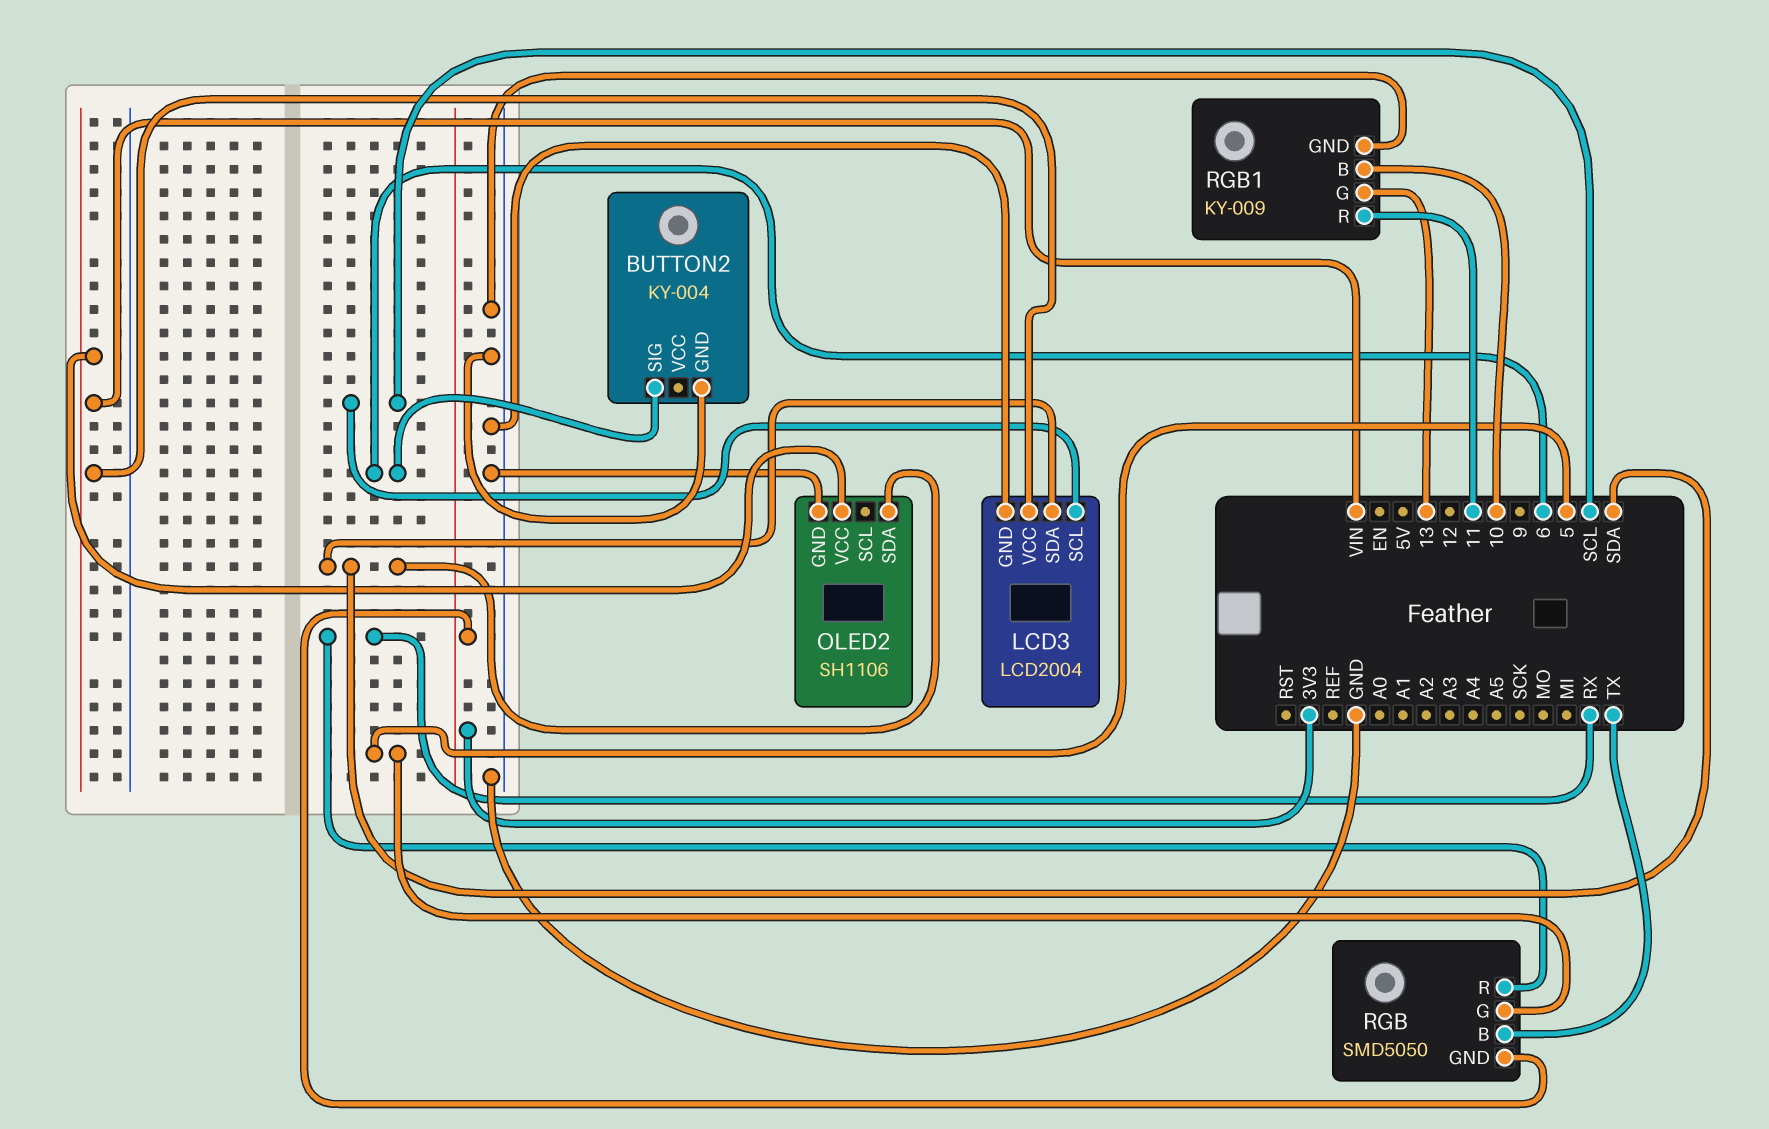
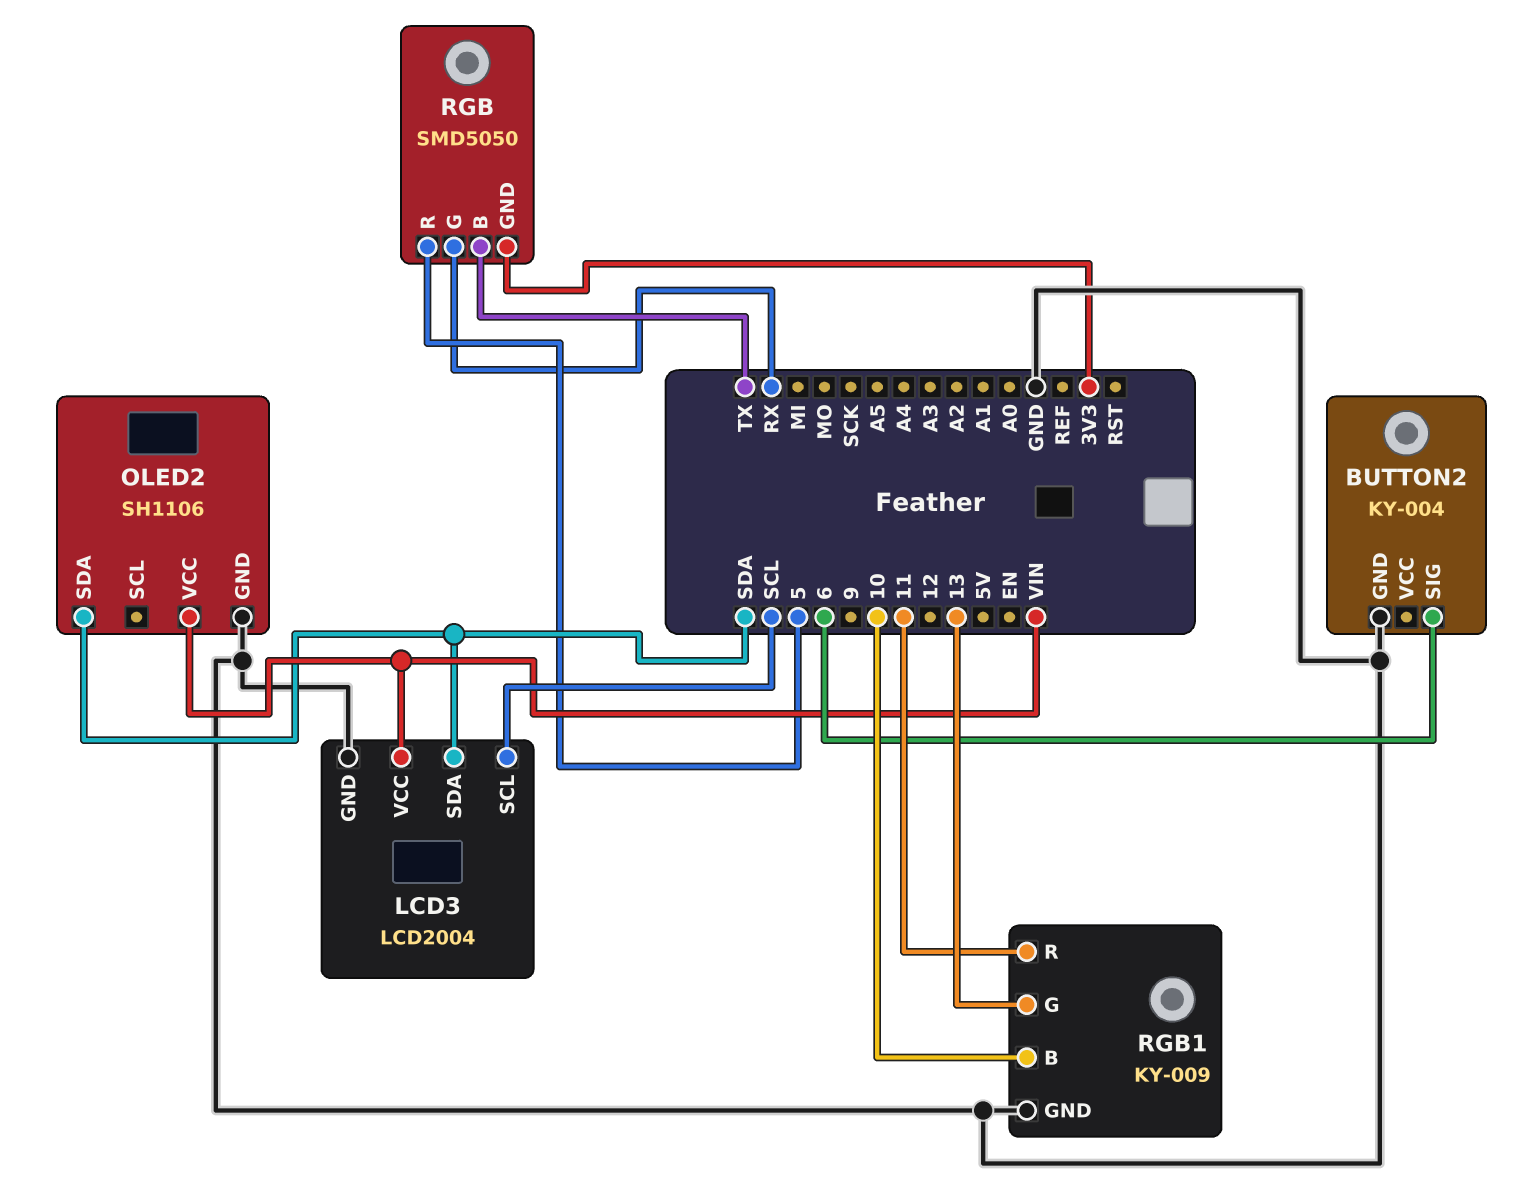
RGB pin G: 5 -> RX
RGB pin R: RX -> 5

